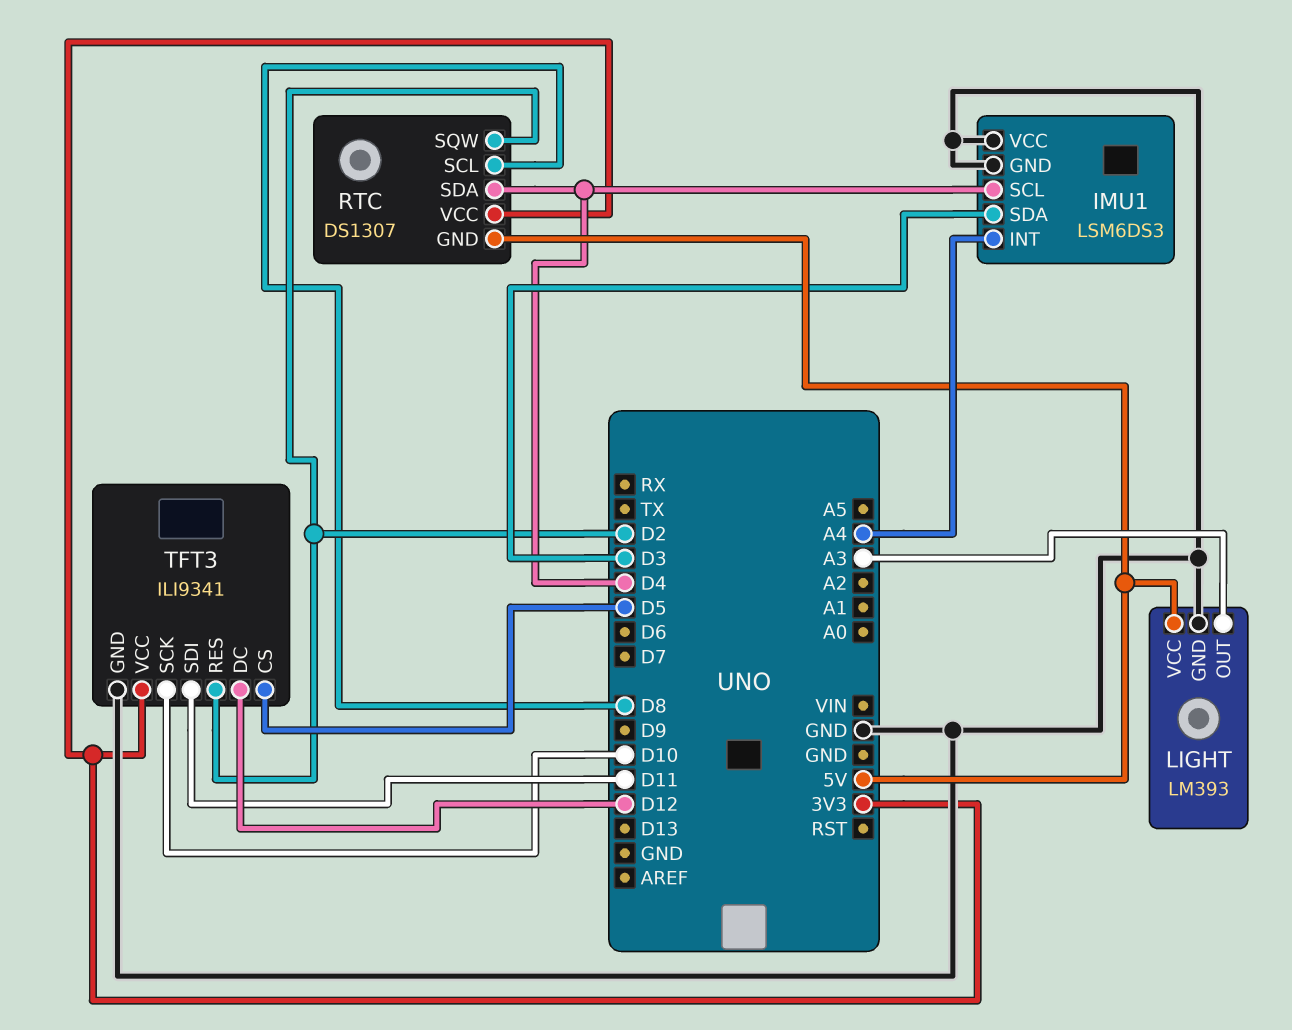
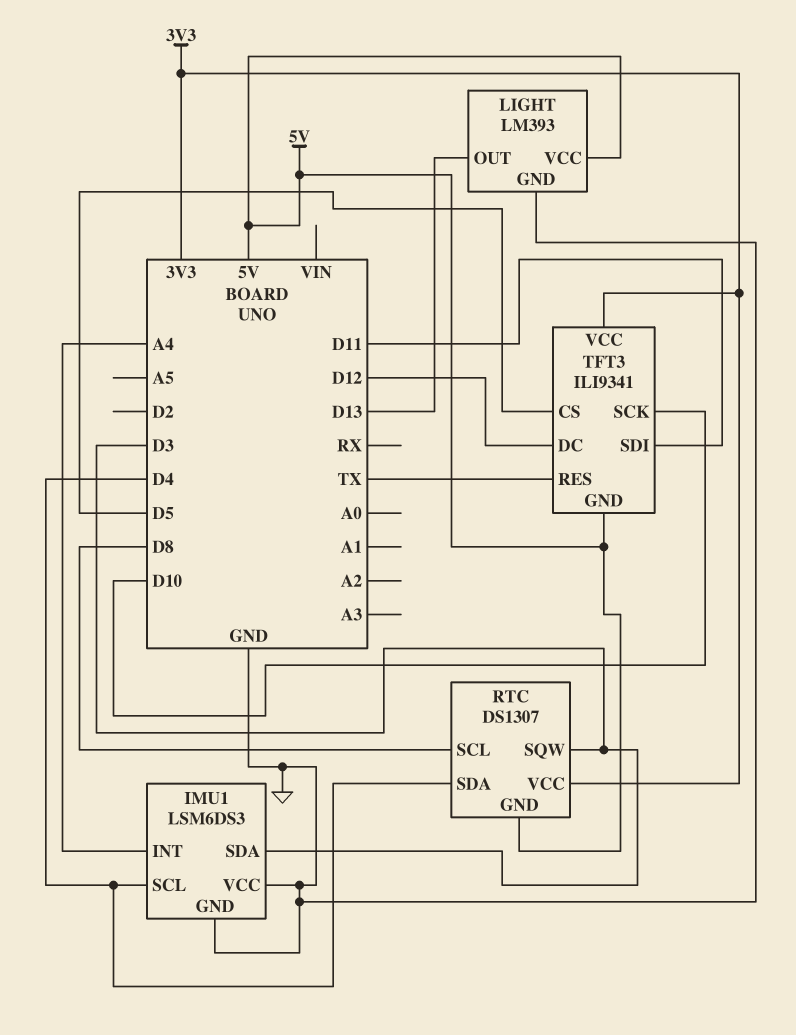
LIGHT pin OUT: A3 -> D13
RTC pin SQW: D2 -> D3
TFT3 pin GND: GND -> 5V
TFT3 pin RES: D2 -> TX

